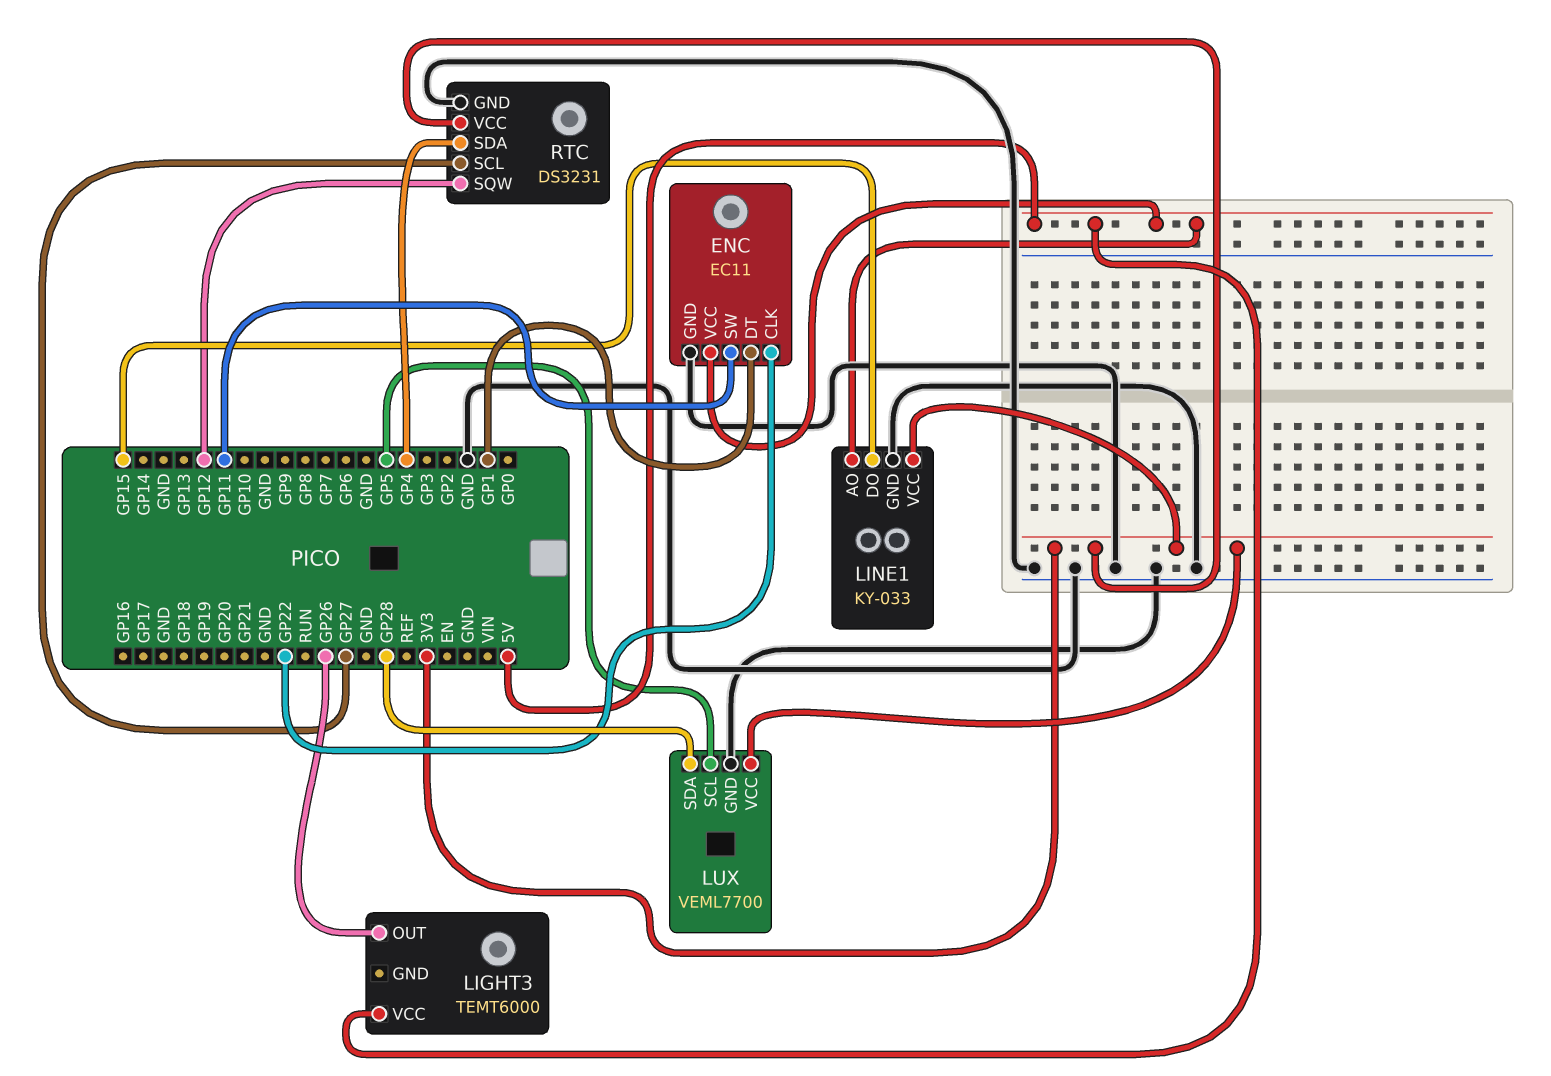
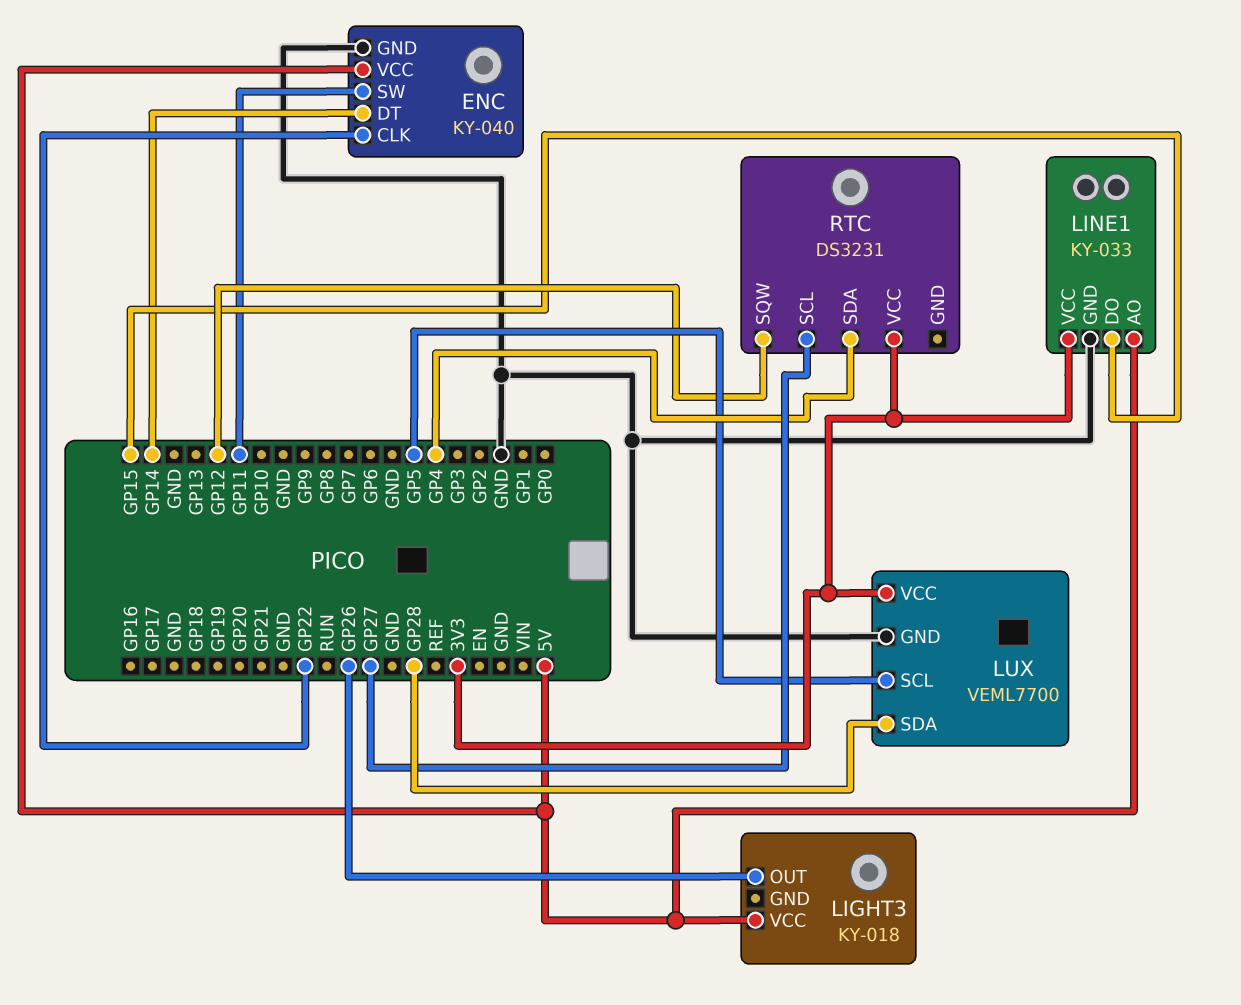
ENC: EC11 -> KY-040
ENC pin DT: GP1 -> GP14
LIGHT3: TEMT6000 -> KY-018
RTC pin GND: GND -> none

